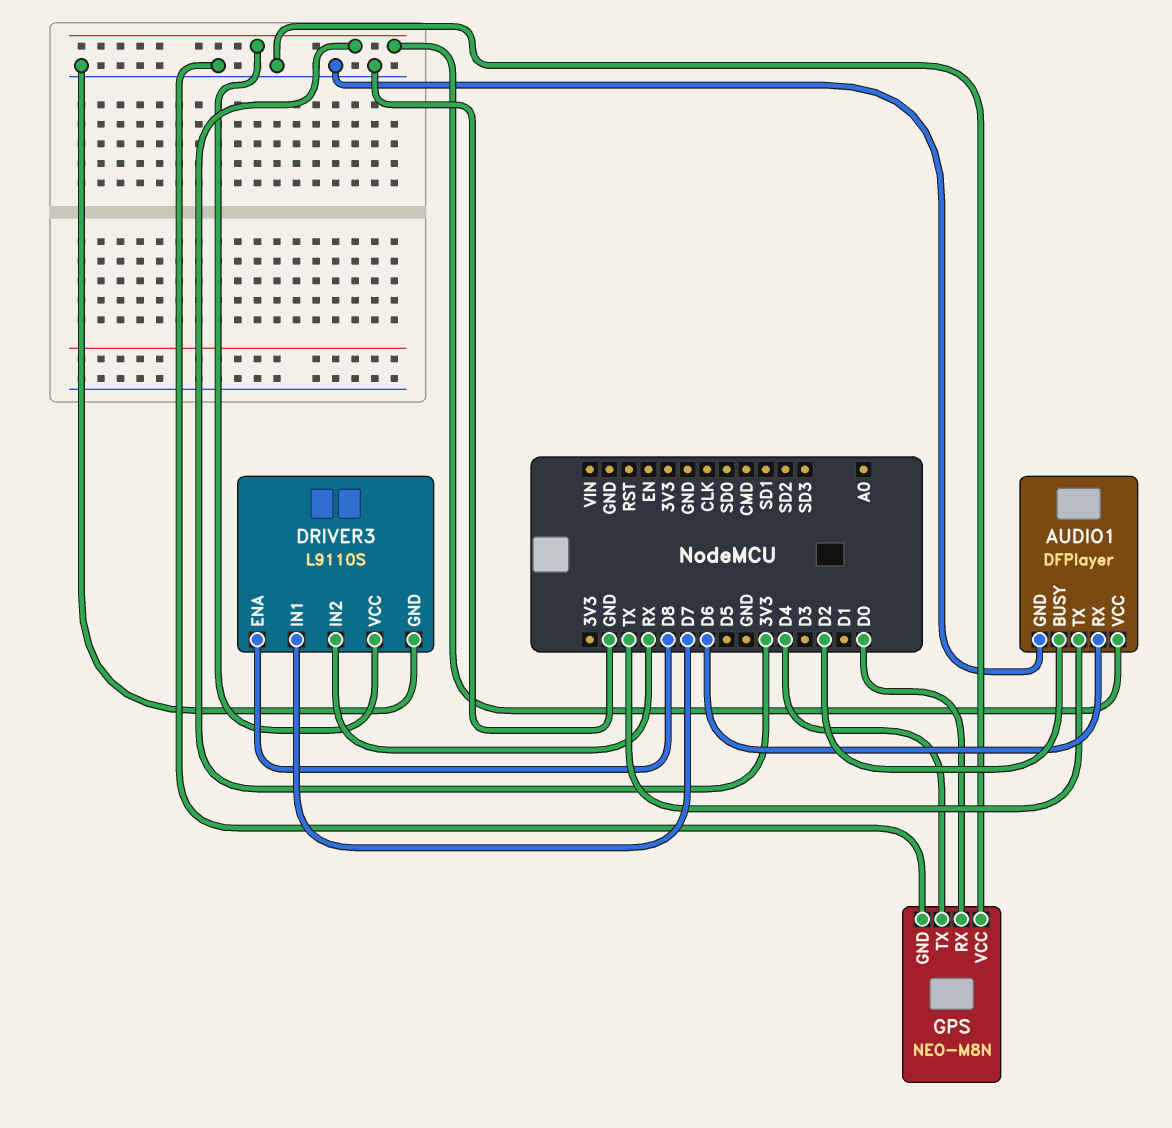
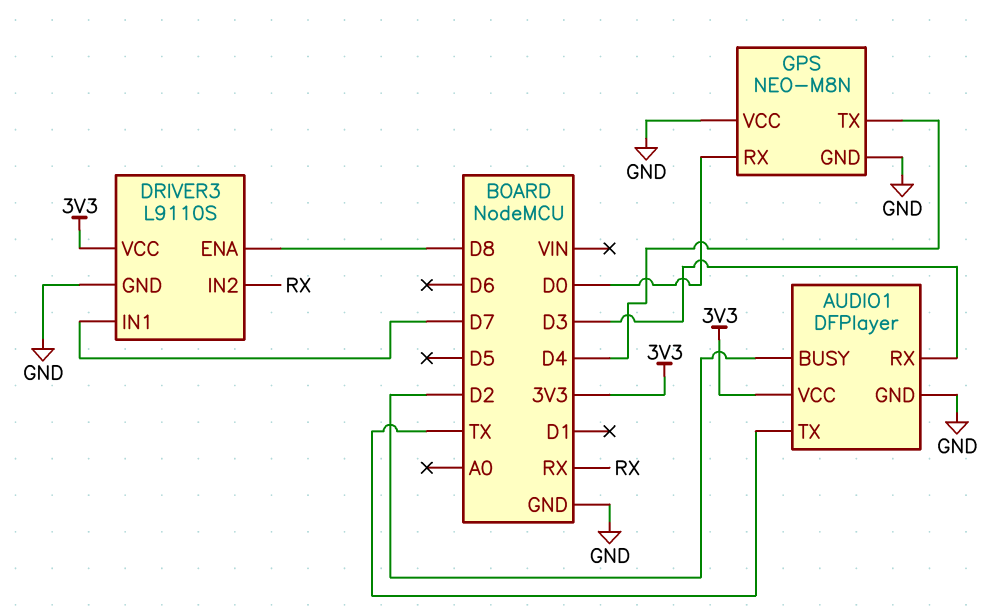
AUDIO1 pin RX: D6 -> D3

